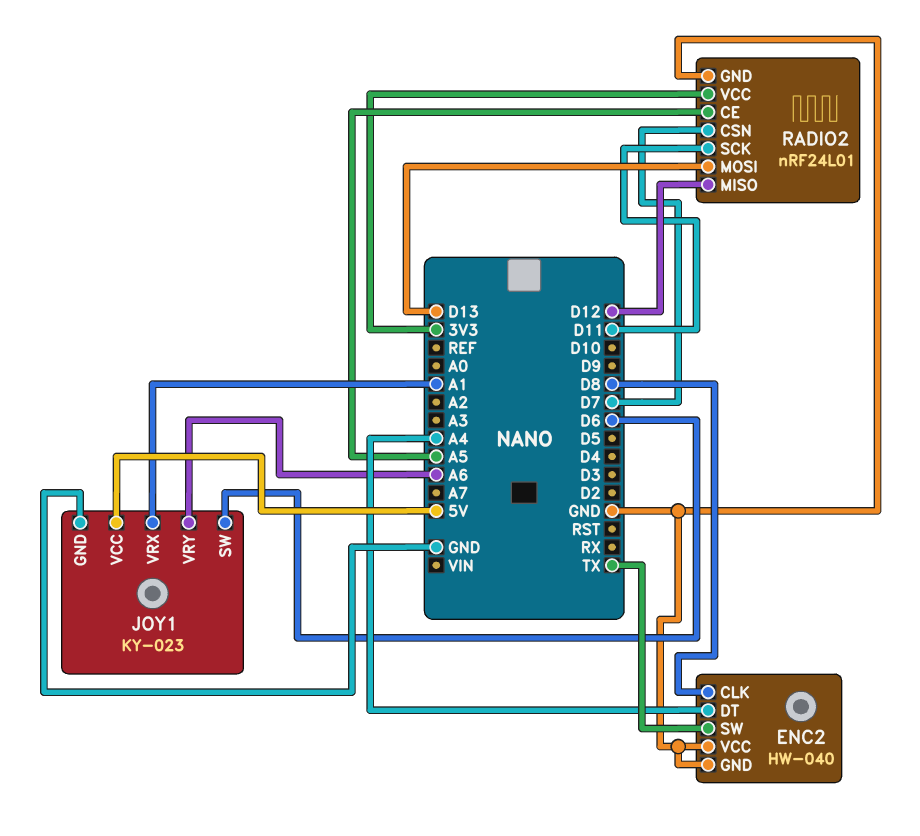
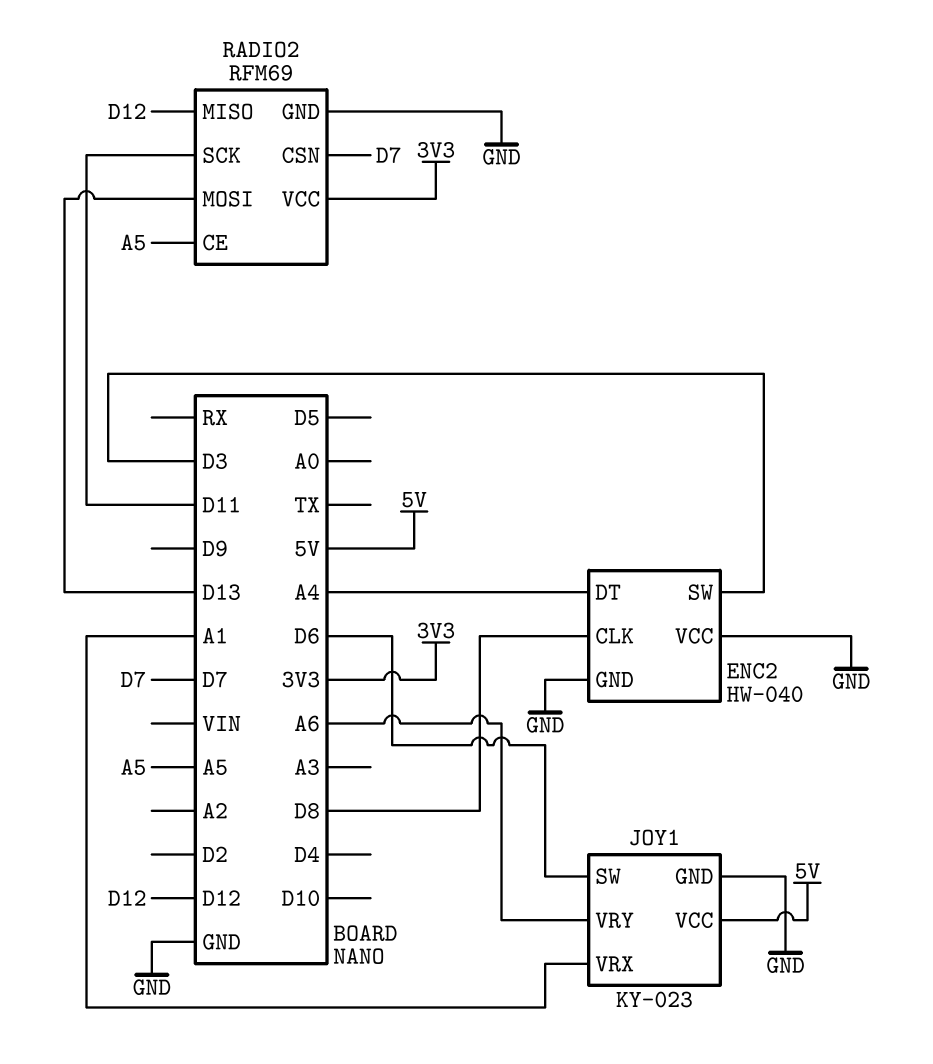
ENC2 pin SW: TX -> D3
RADIO2: nRF24L01 -> RFM69

